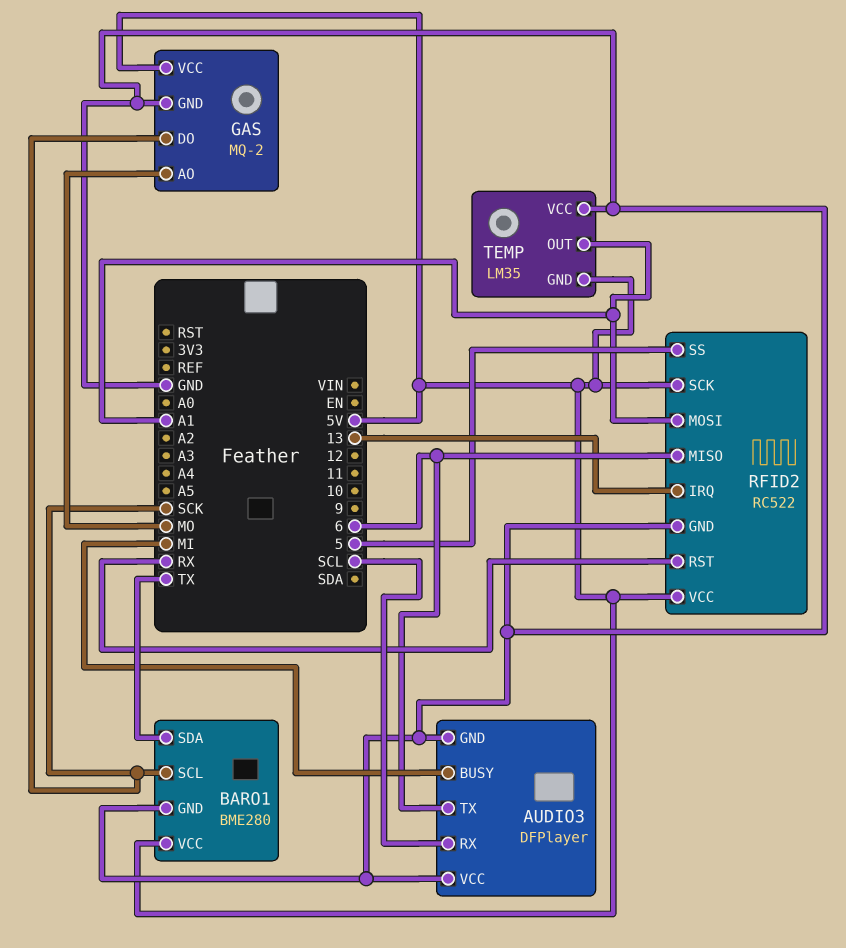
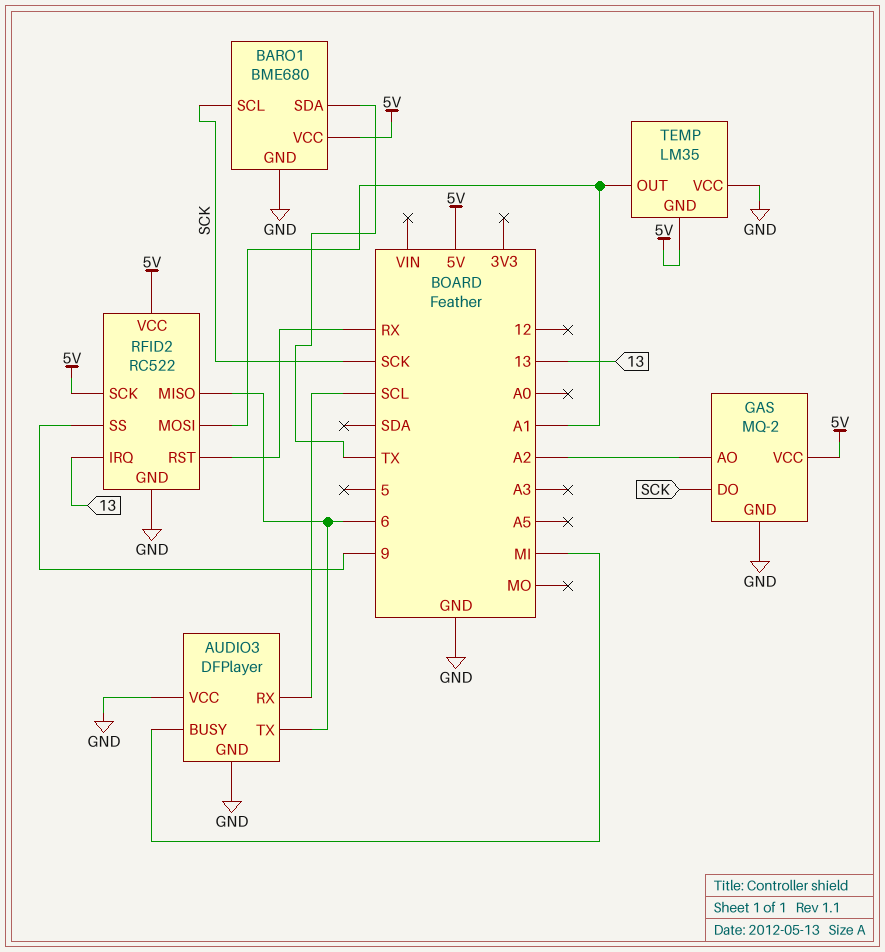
BARO1: BME280 -> BME680
GAS pin AO: MO -> A2
RFID2 pin SS: 5 -> 9

